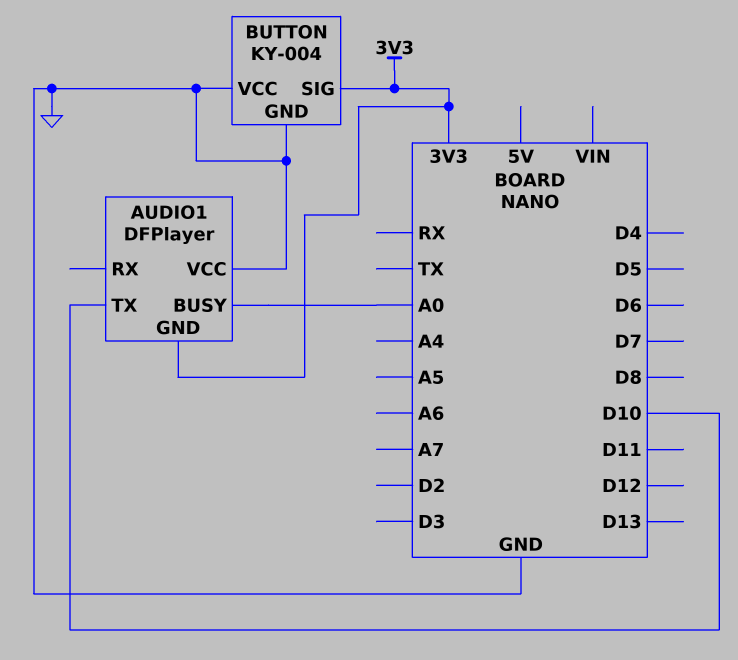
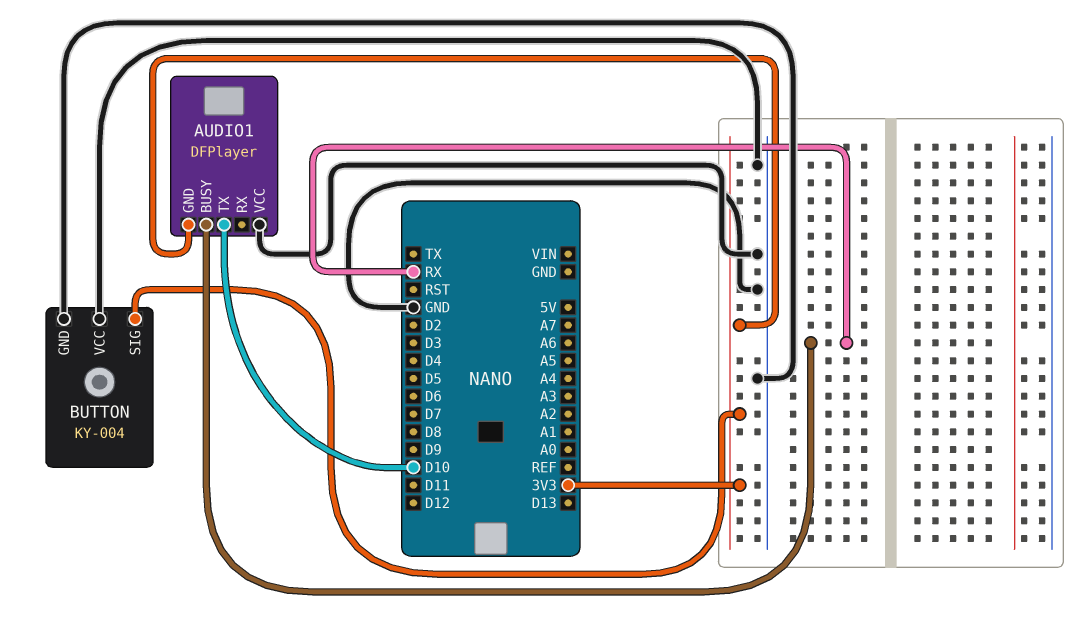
AUDIO1 pin BUSY: A0 -> RX

